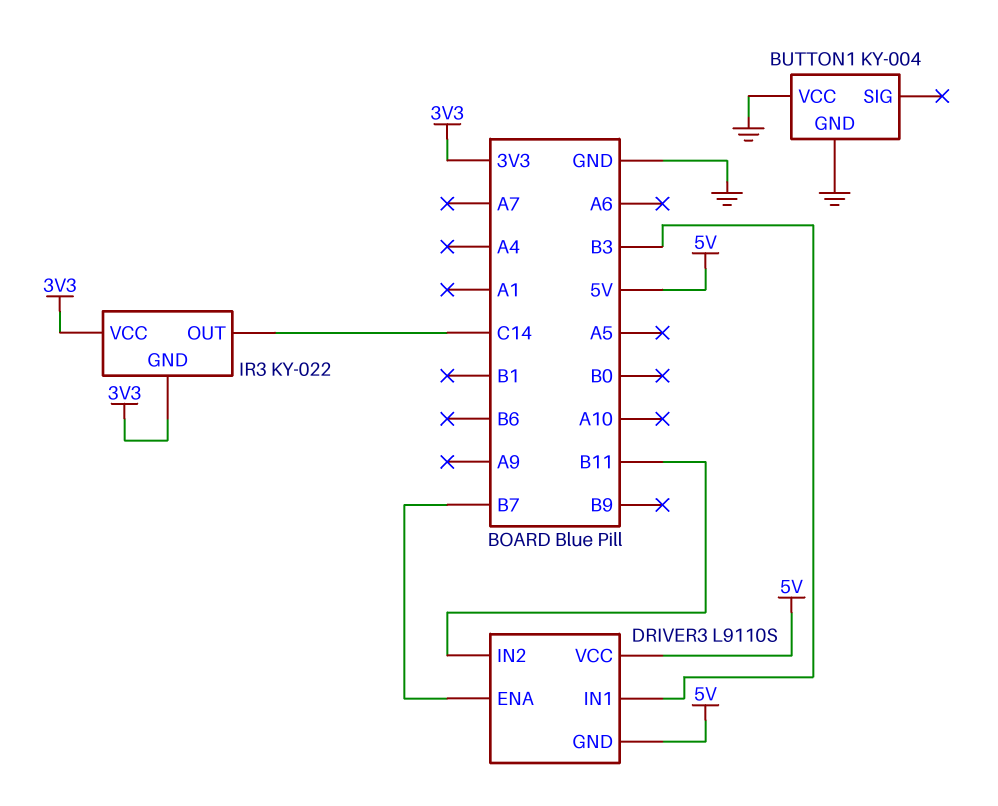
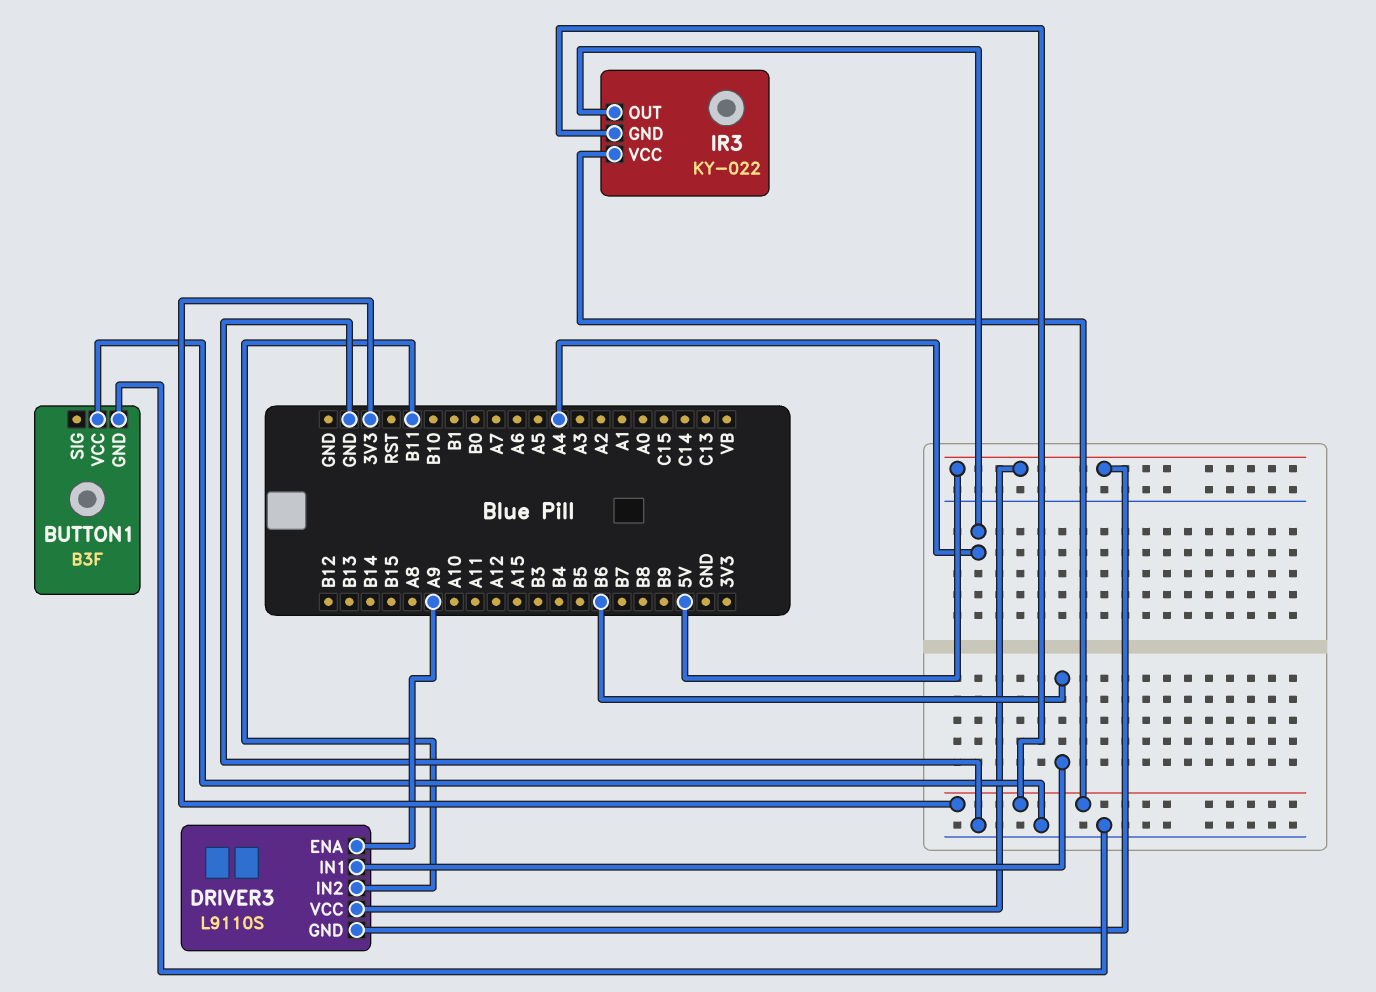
BUTTON1: KY-004 -> B3F
DRIVER3 pin ENA: B7 -> A9
DRIVER3 pin IN1: B3 -> B6
IR3 pin OUT: C14 -> A4

